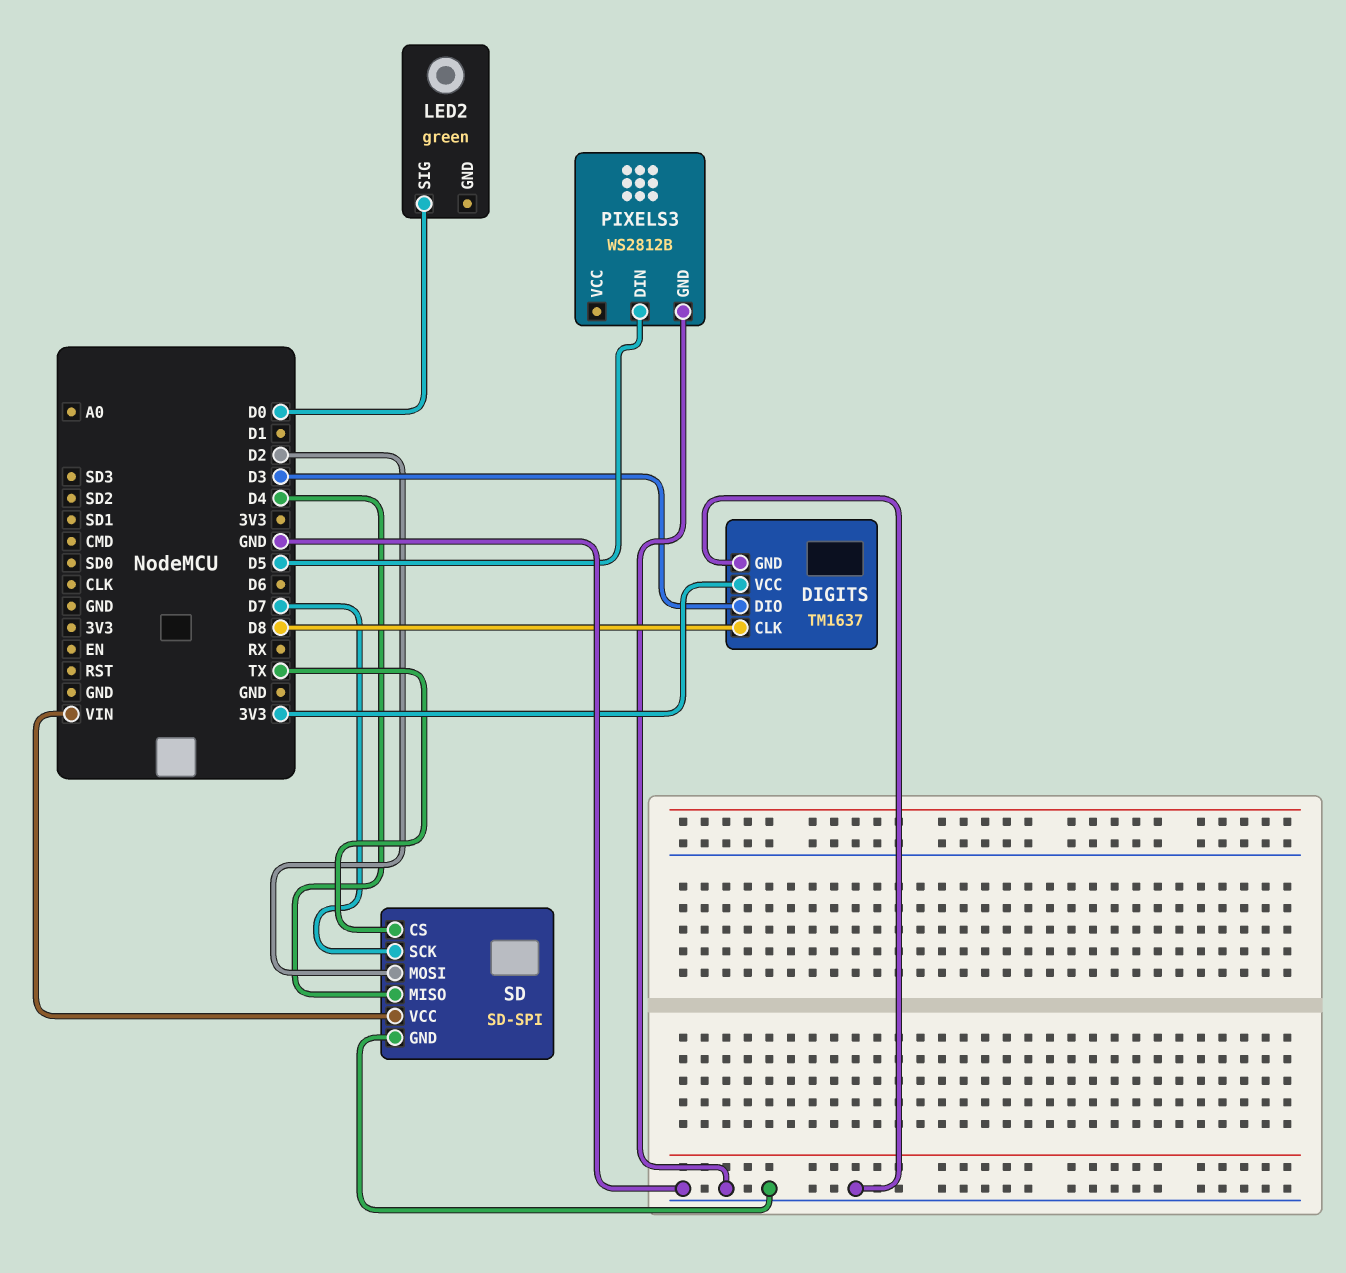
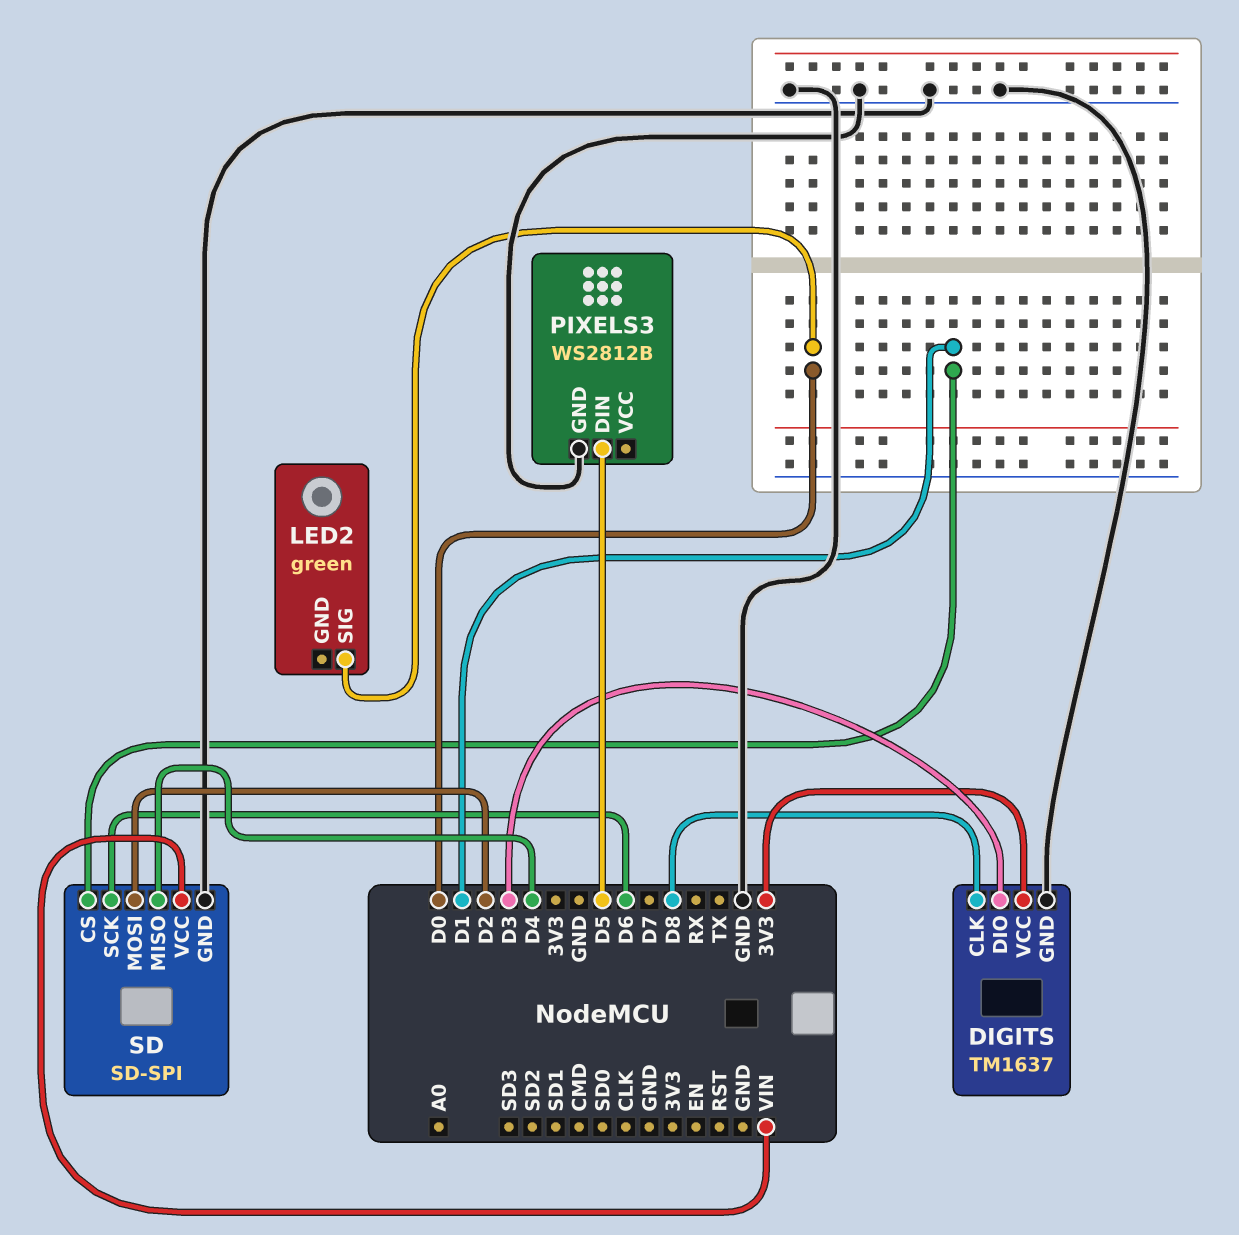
SD pin CS: TX -> D1
SD pin SCK: D7 -> D6

